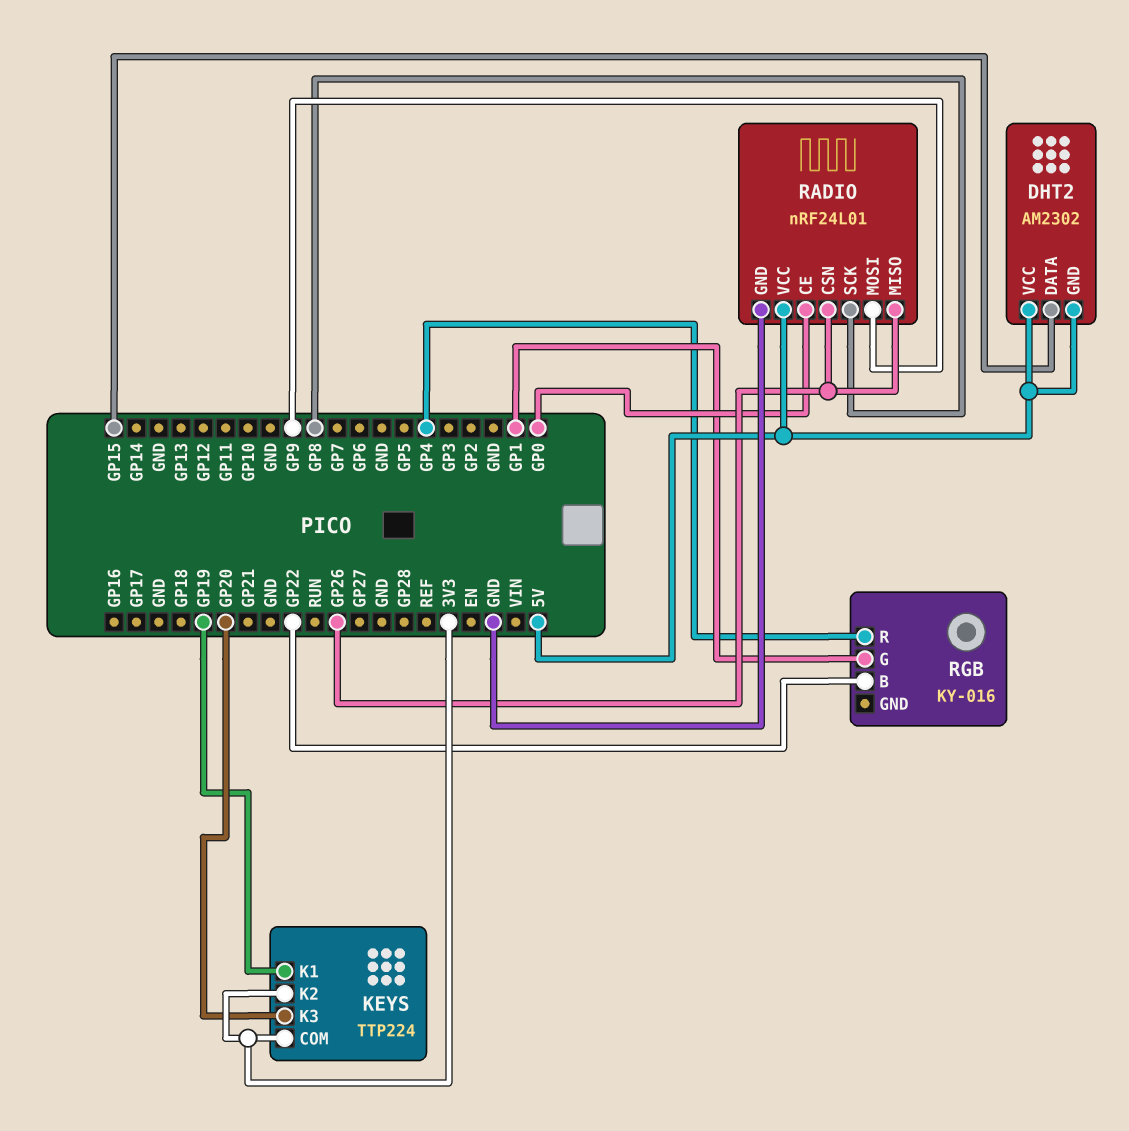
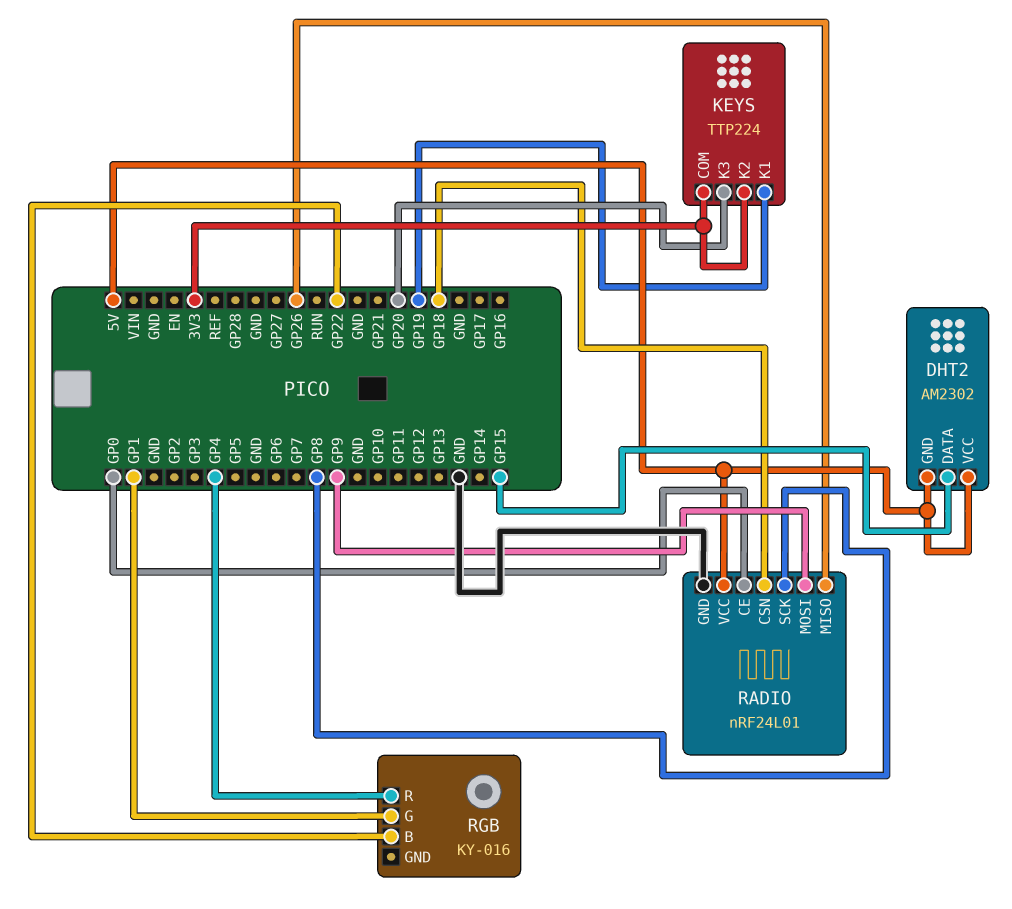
RADIO pin CSN: GP26 -> GP18

